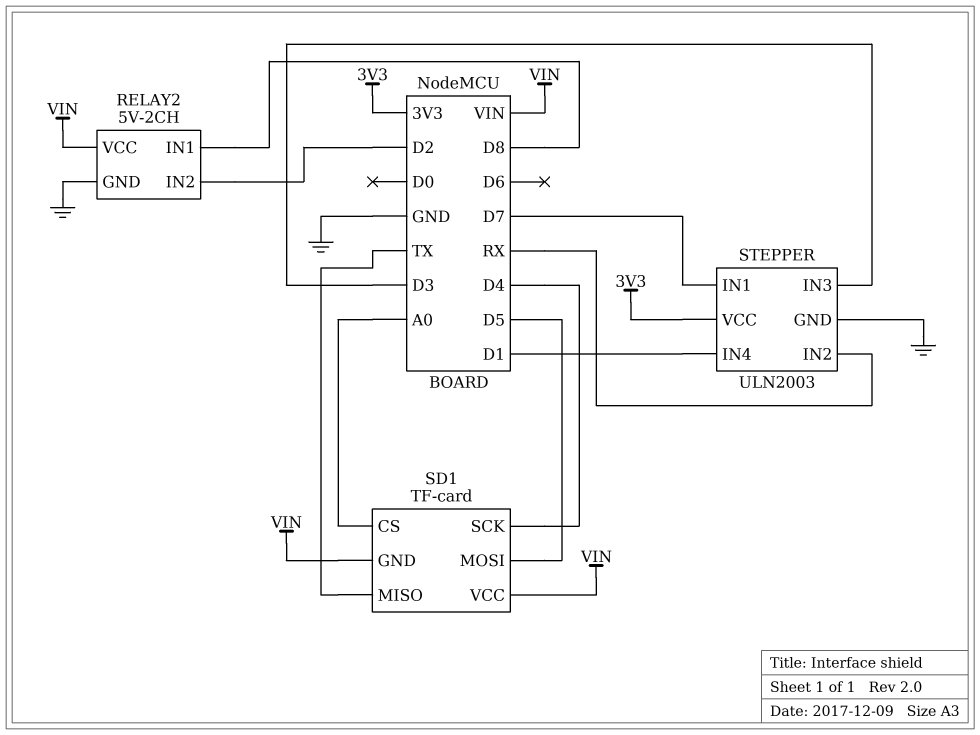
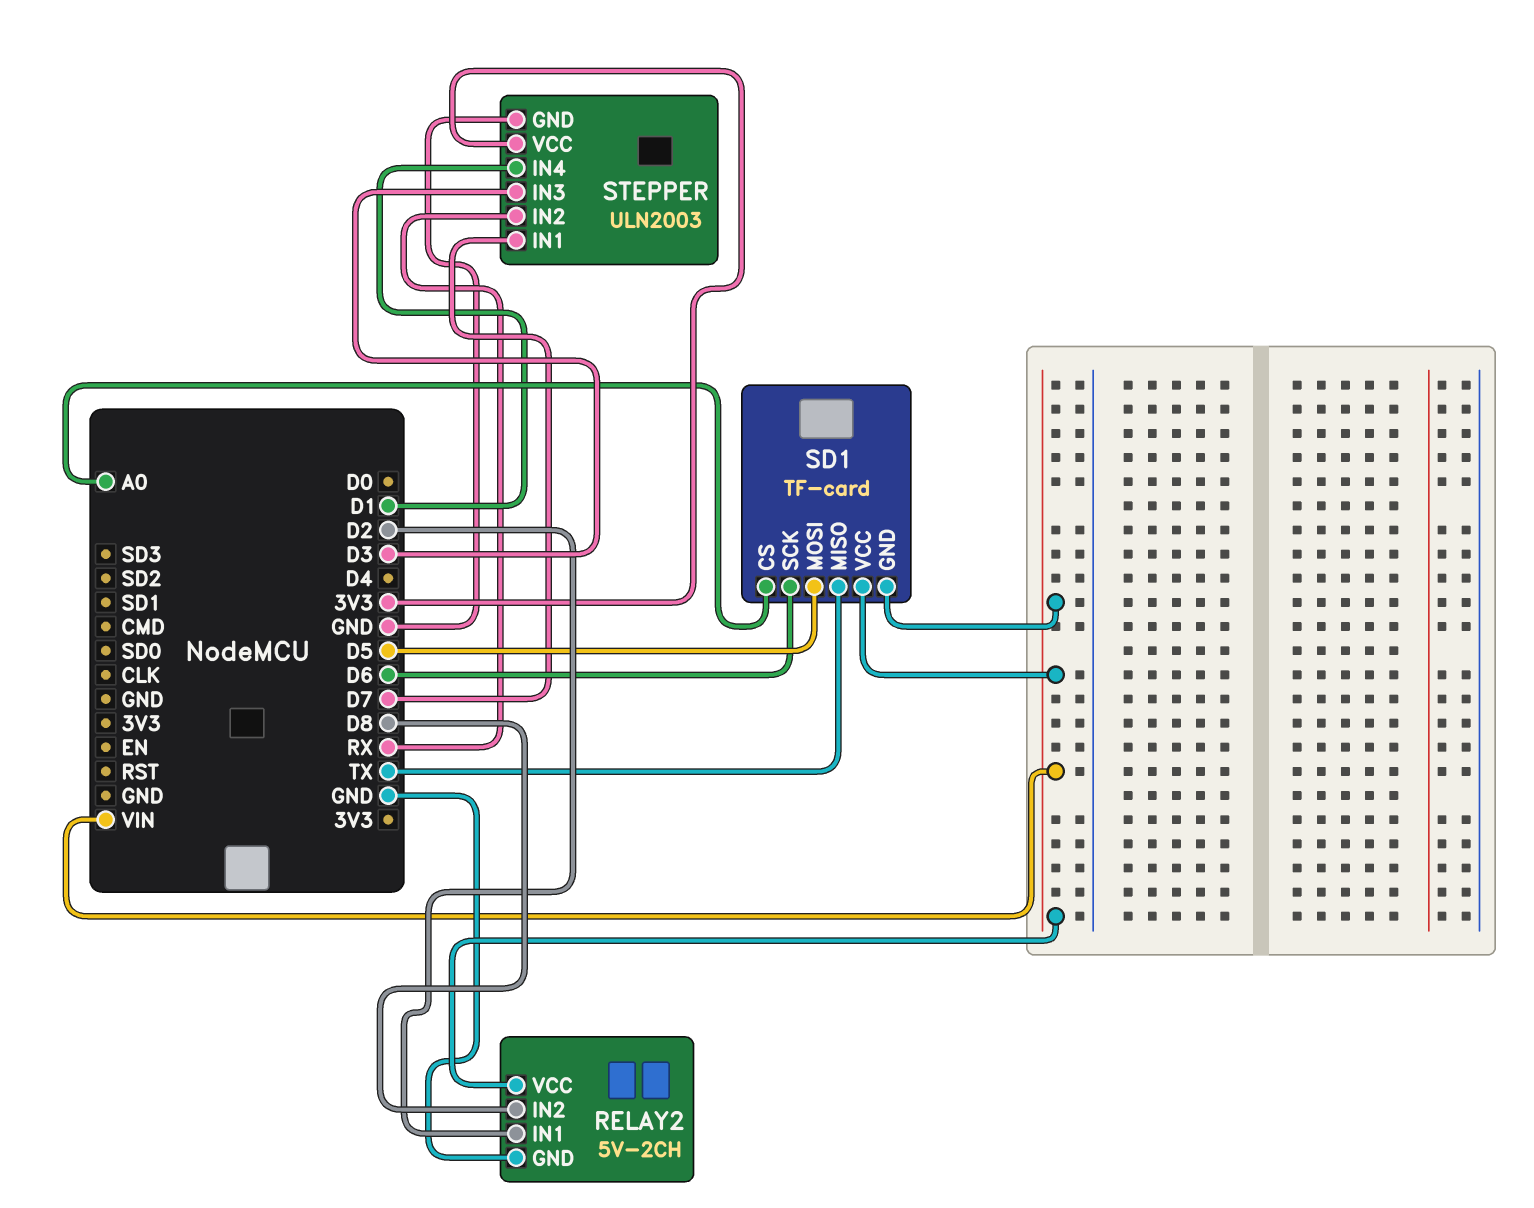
RELAY2 pin IN1: D8 -> D2
RELAY2 pin IN2: D2 -> D8
SD1 pin SCK: D4 -> D6

